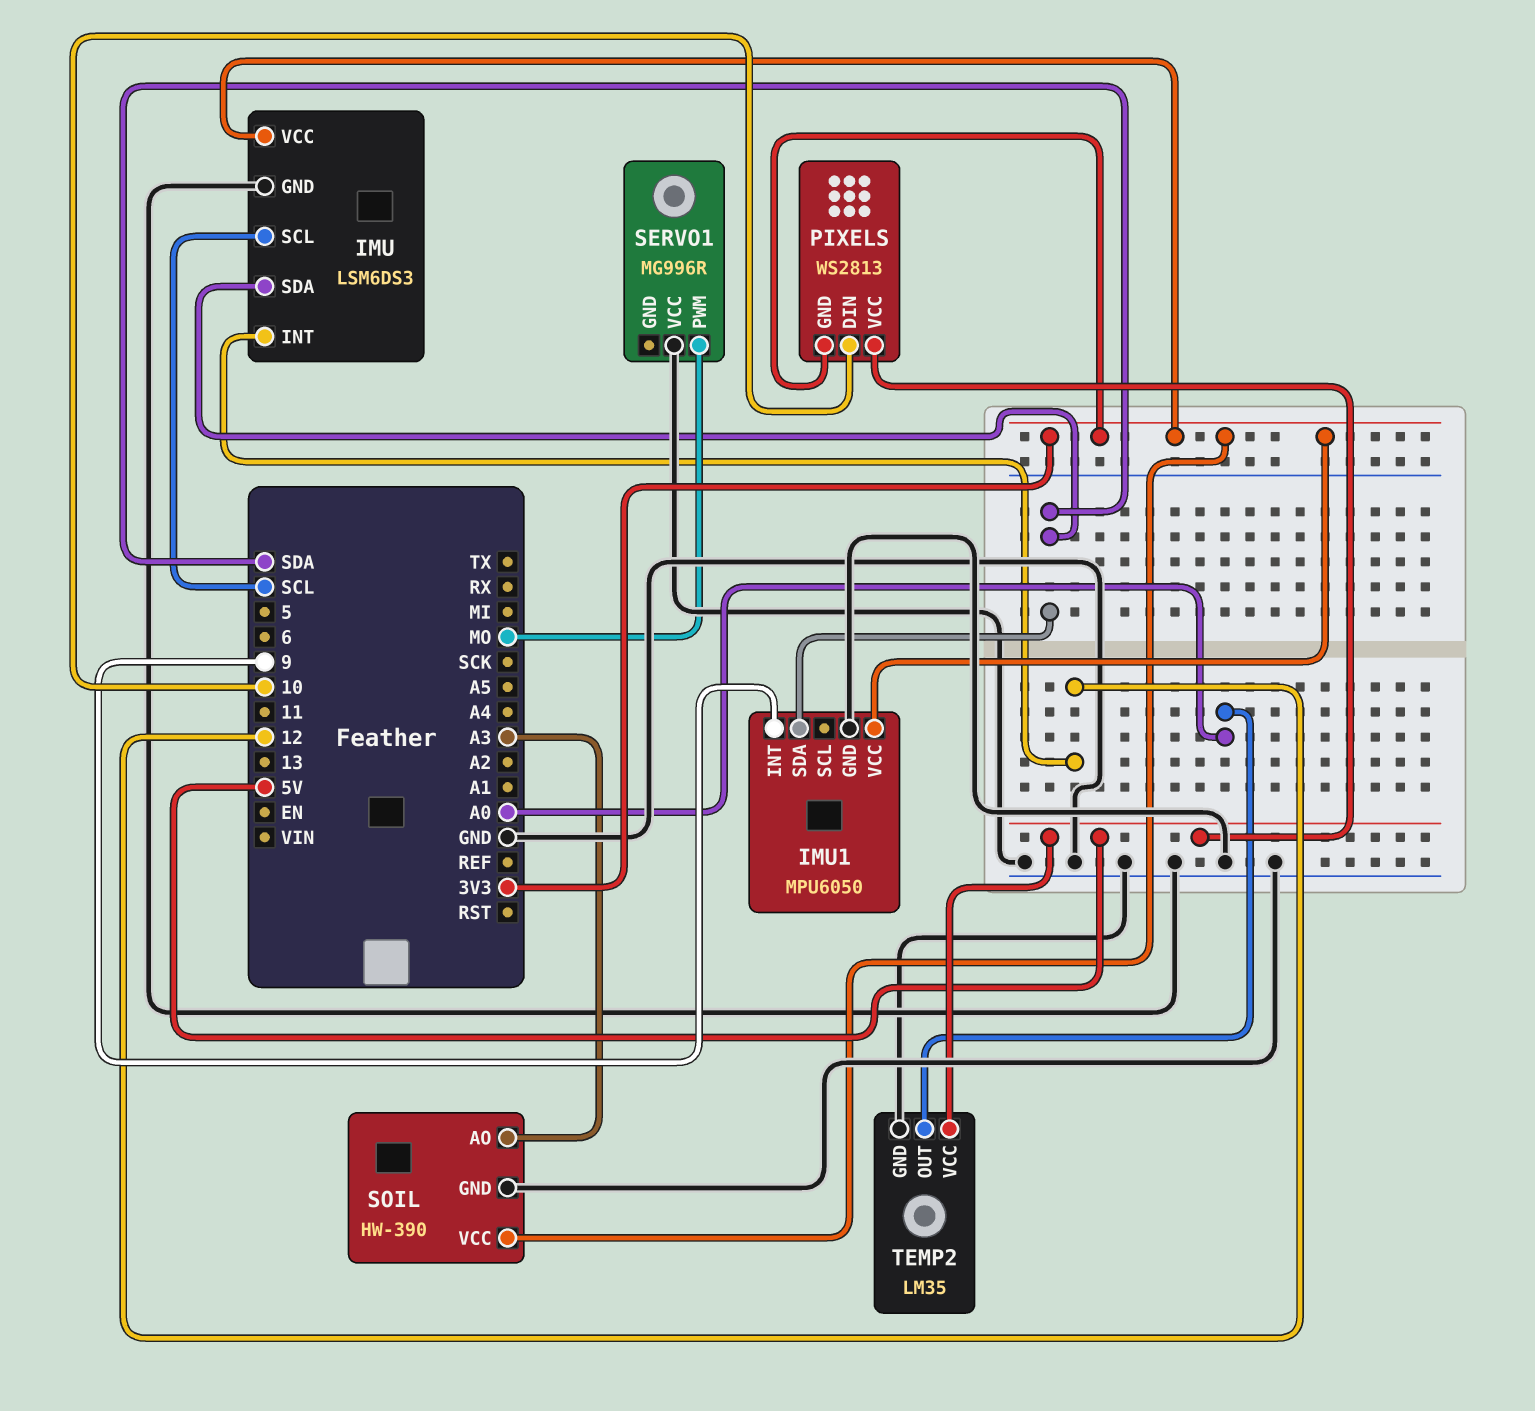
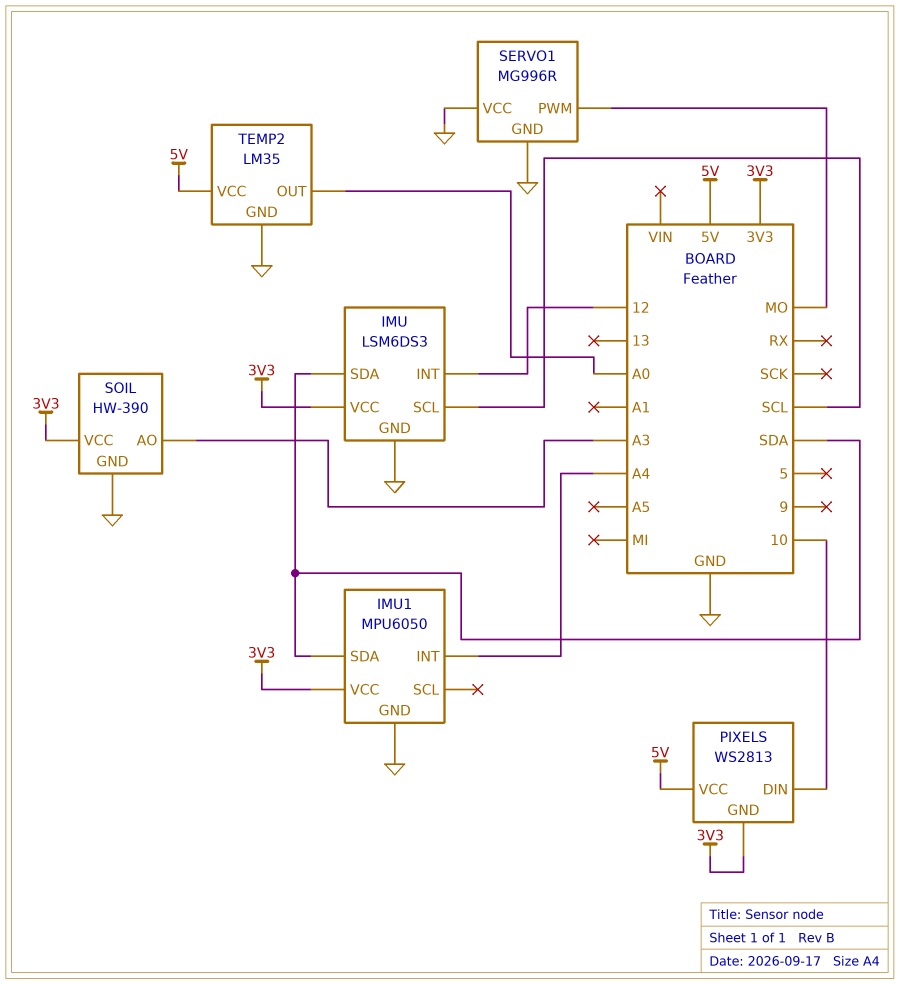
IMU1 pin INT: 9 -> A4
SERVO1 pin GND: none -> GND

